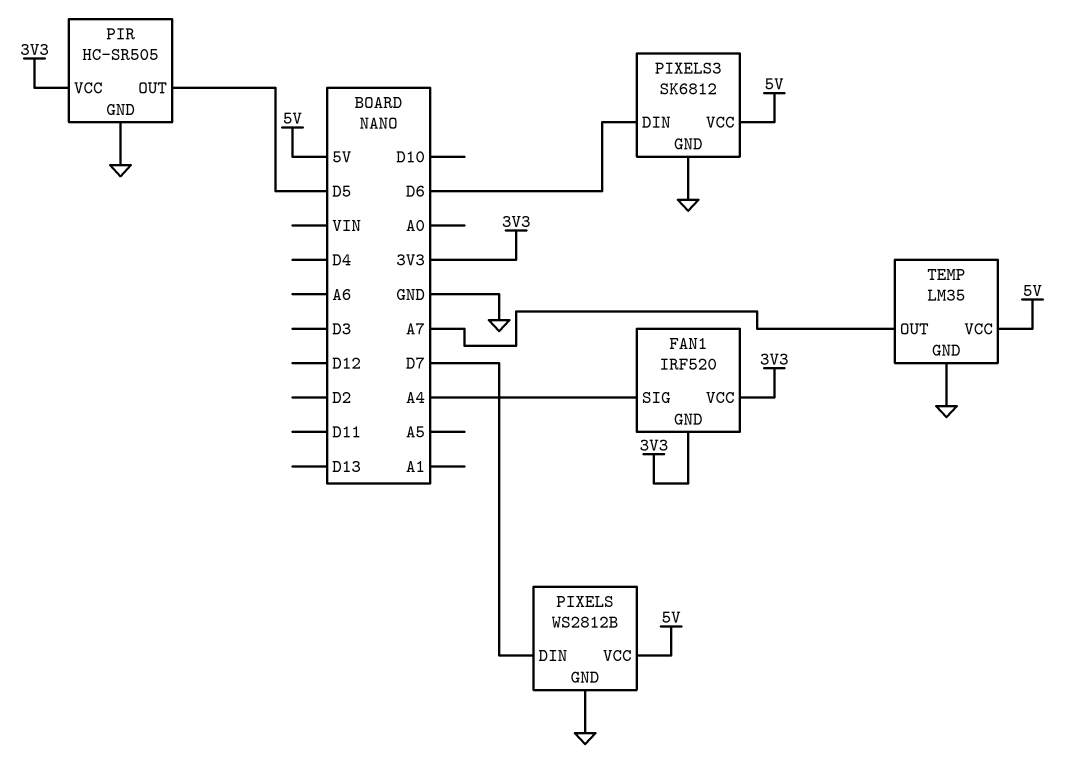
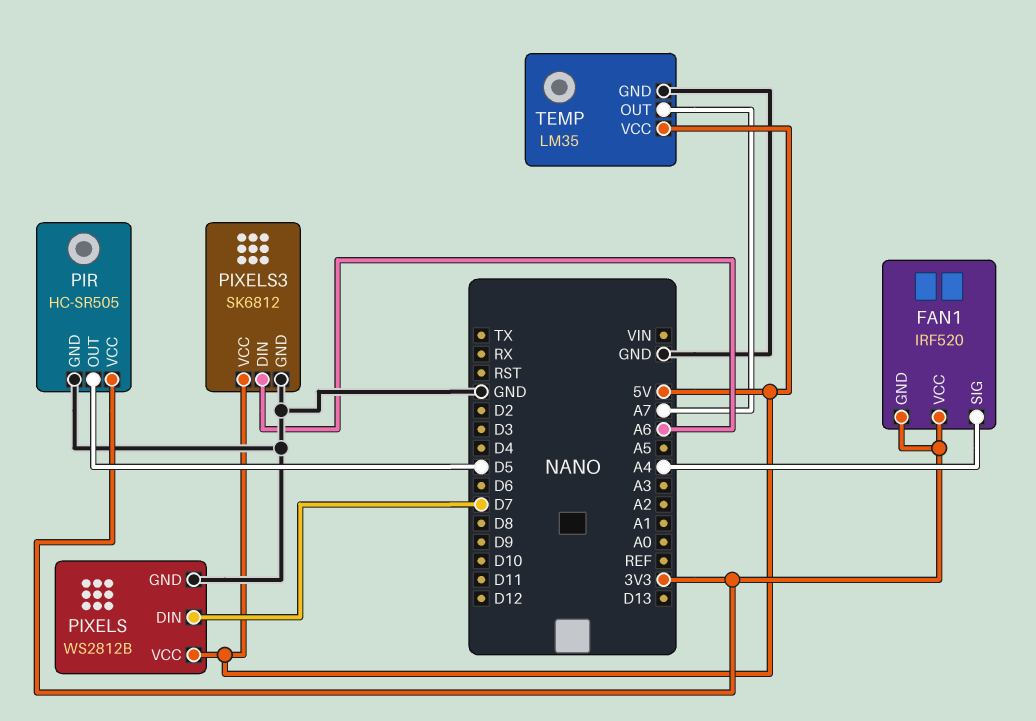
PIXELS3 pin DIN: D6 -> A6

